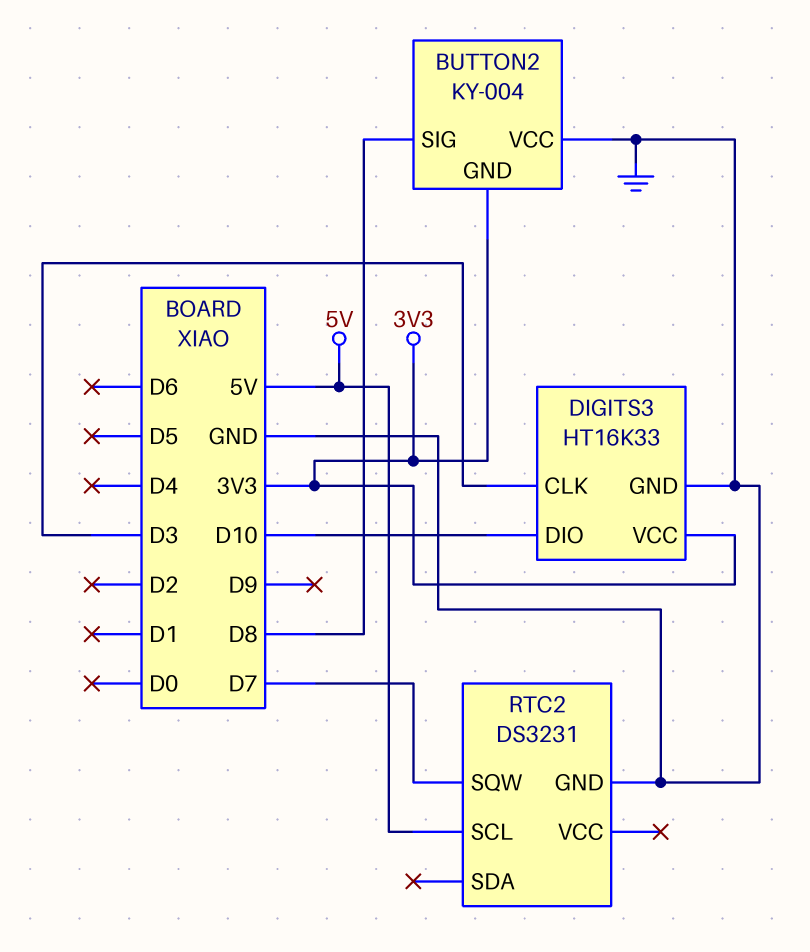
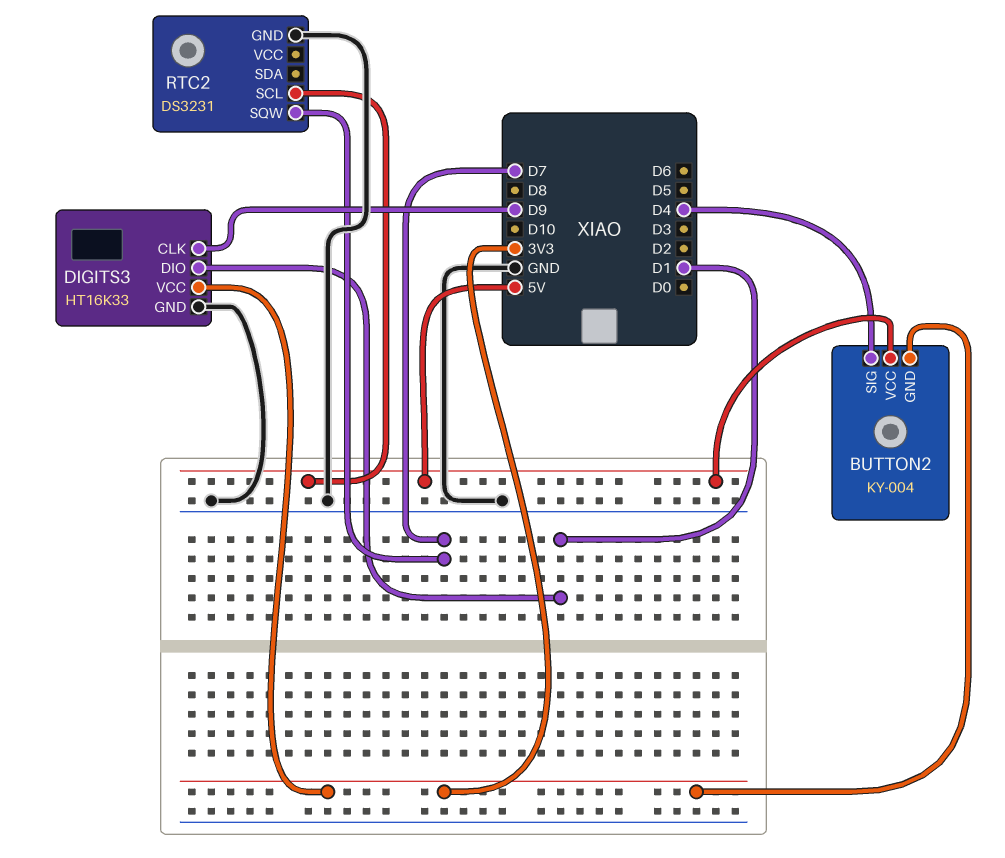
BUTTON2 pin SIG: D8 -> D4
BUTTON2 pin VCC: GND -> 5V
DIGITS3 pin CLK: D3 -> D9
DIGITS3 pin DIO: D10 -> D1

